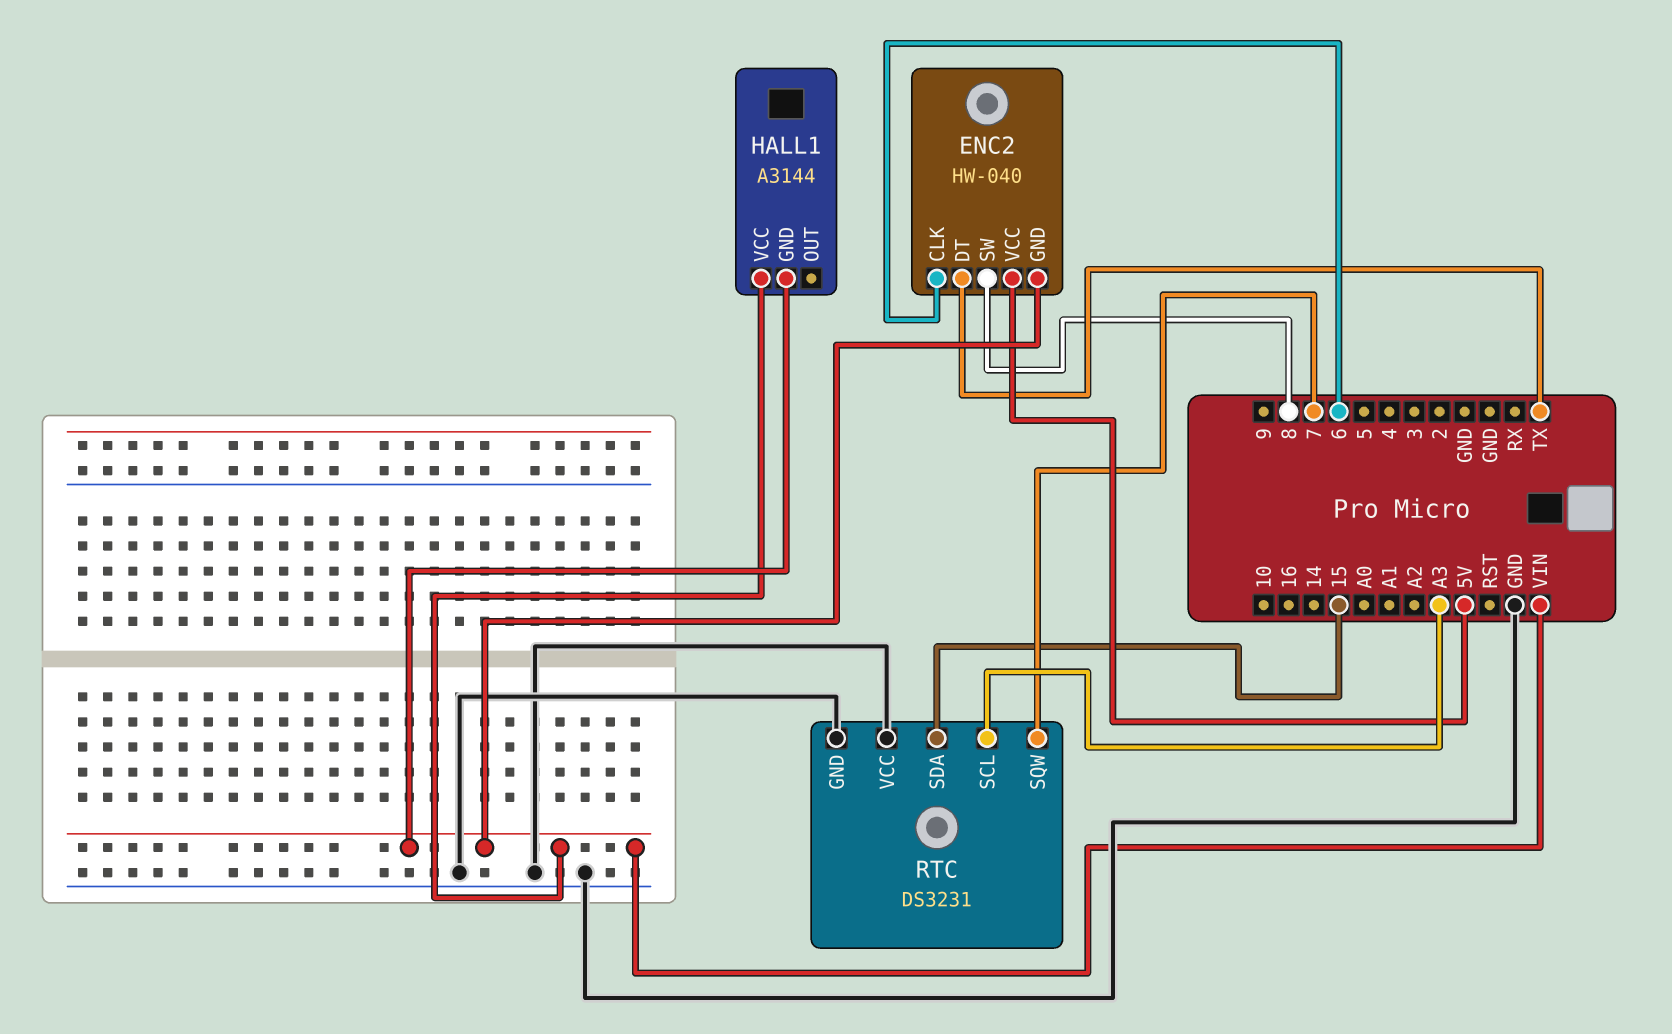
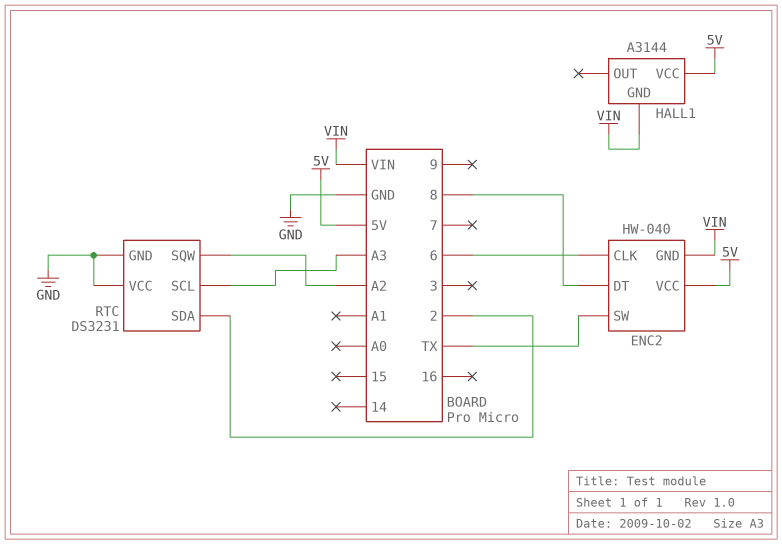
ENC2 pin DT: TX -> 8
ENC2 pin SW: 8 -> TX
HALL1 pin VCC: VIN -> 5V
RTC pin SDA: 15 -> 2
RTC pin SQW: 7 -> A2

